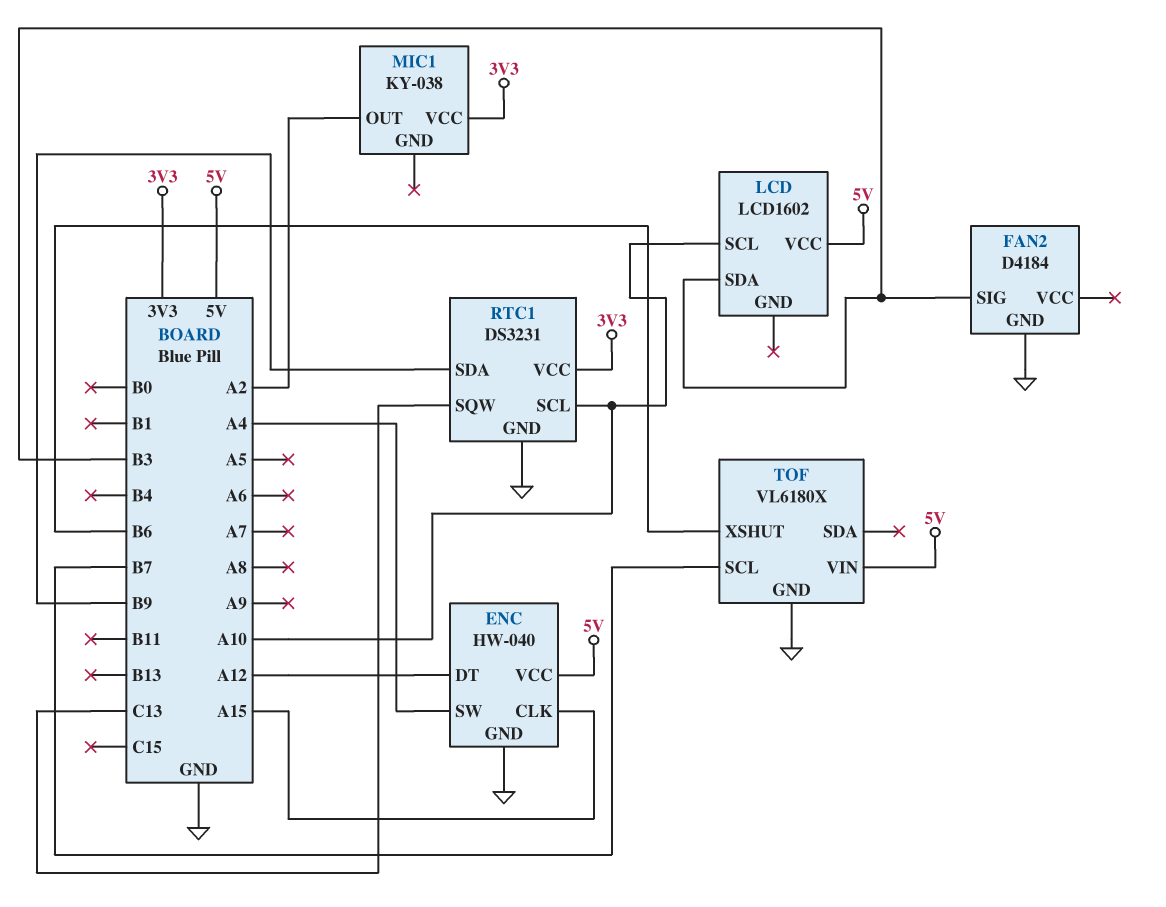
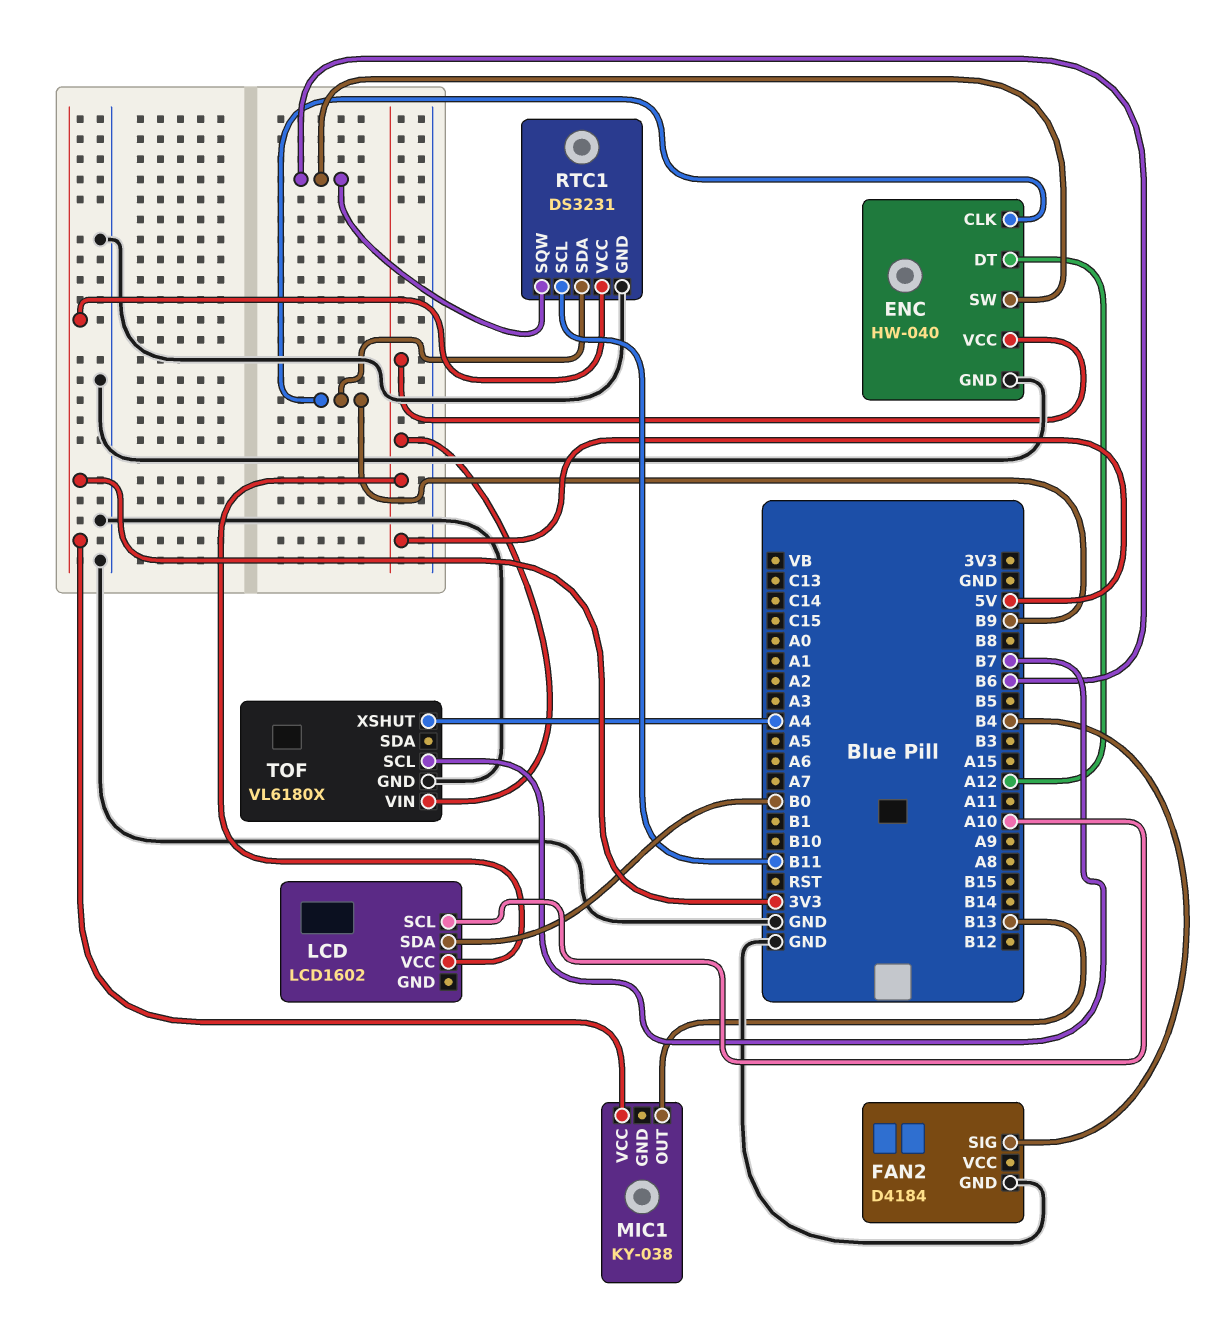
ENC pin CLK: A15 -> B9
ENC pin SW: A4 -> B6
FAN2 pin SIG: B3 -> B4
LCD pin SDA: B3 -> B0
MIC1 pin OUT: A2 -> B13
RTC1 pin SCL: A10 -> B11
RTC1 pin SQW: C13 -> B6
TOF pin XSHUT: B6 -> A4

